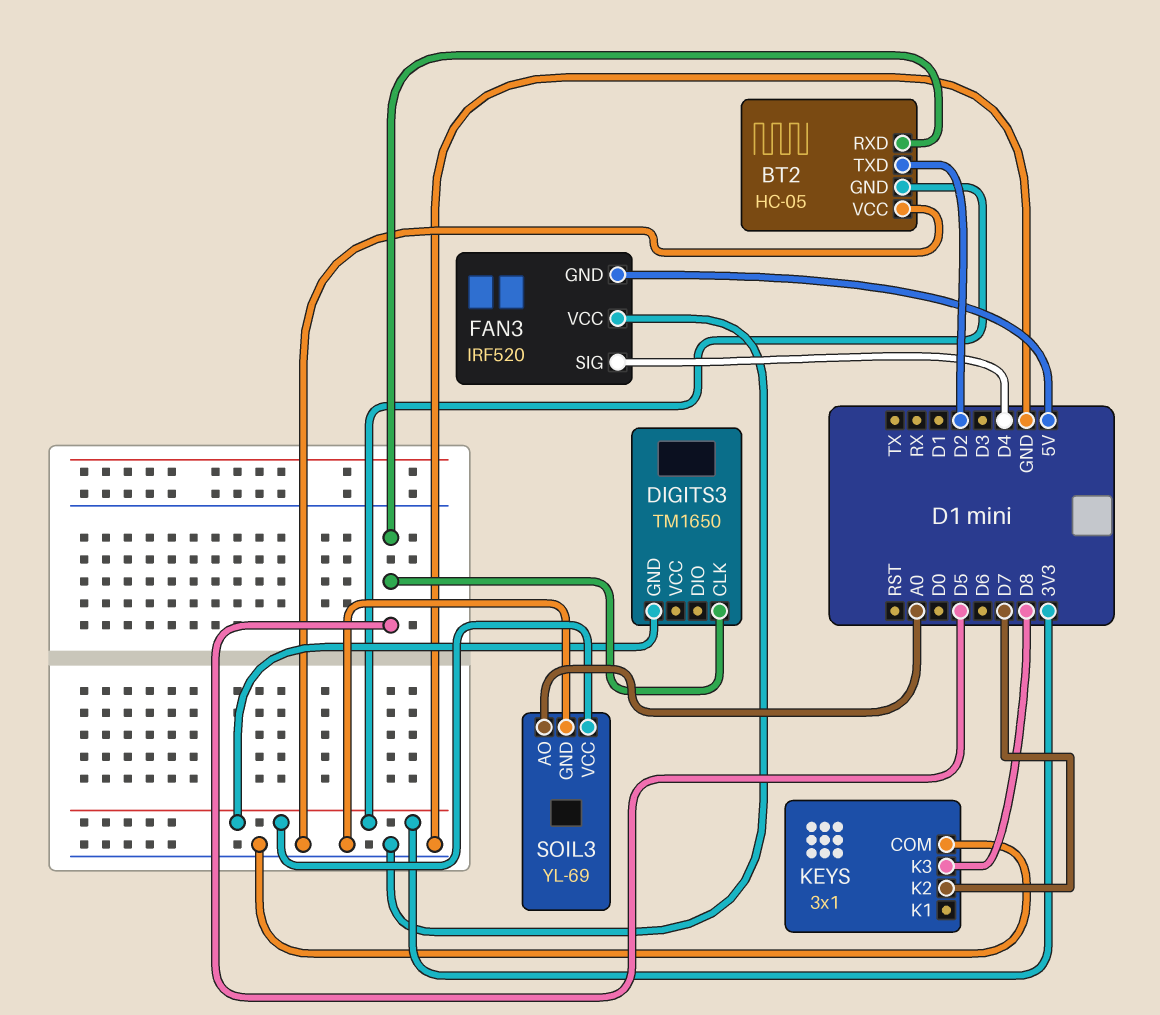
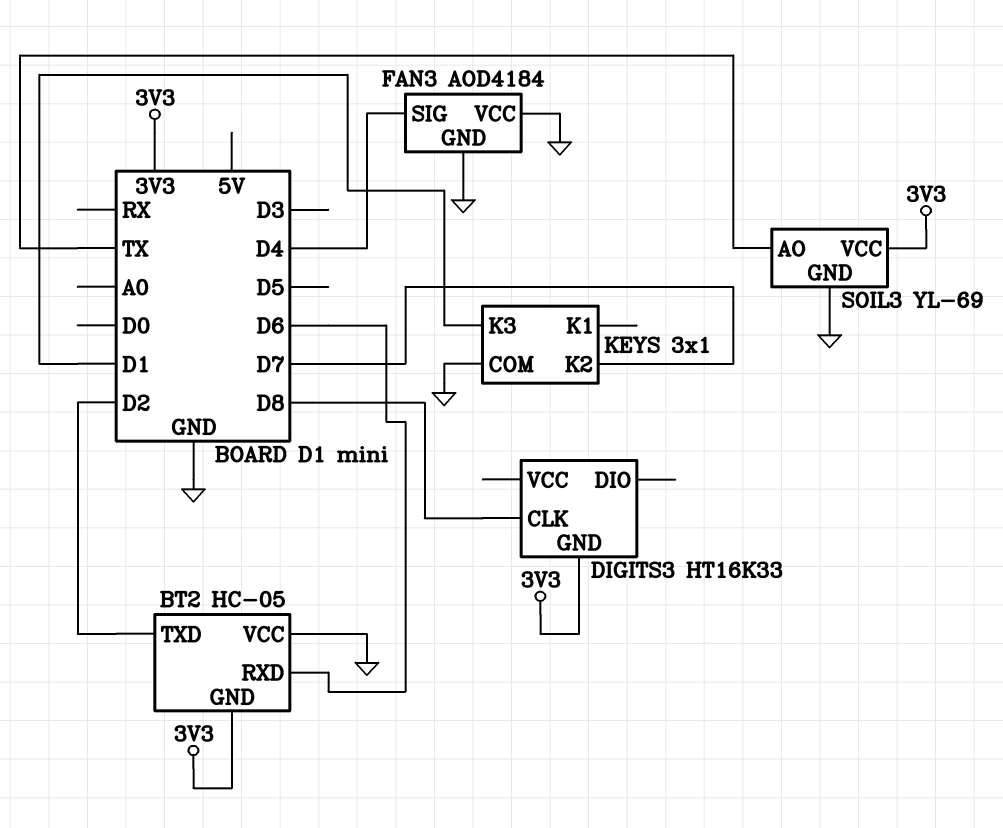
BT2 pin RXD: D5 -> D6
DIGITS3: TM1650 -> HT16K33
DIGITS3 pin CLK: D5 -> D8
FAN3: IRF520 -> AOD4184
FAN3 pin GND: 5V -> GND
KEYS pin K3: D8 -> D1
SOIL3 pin AO: A0 -> TX

